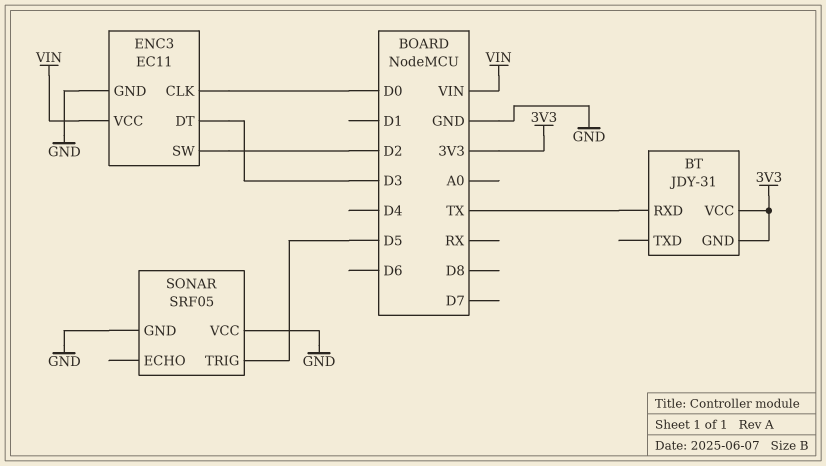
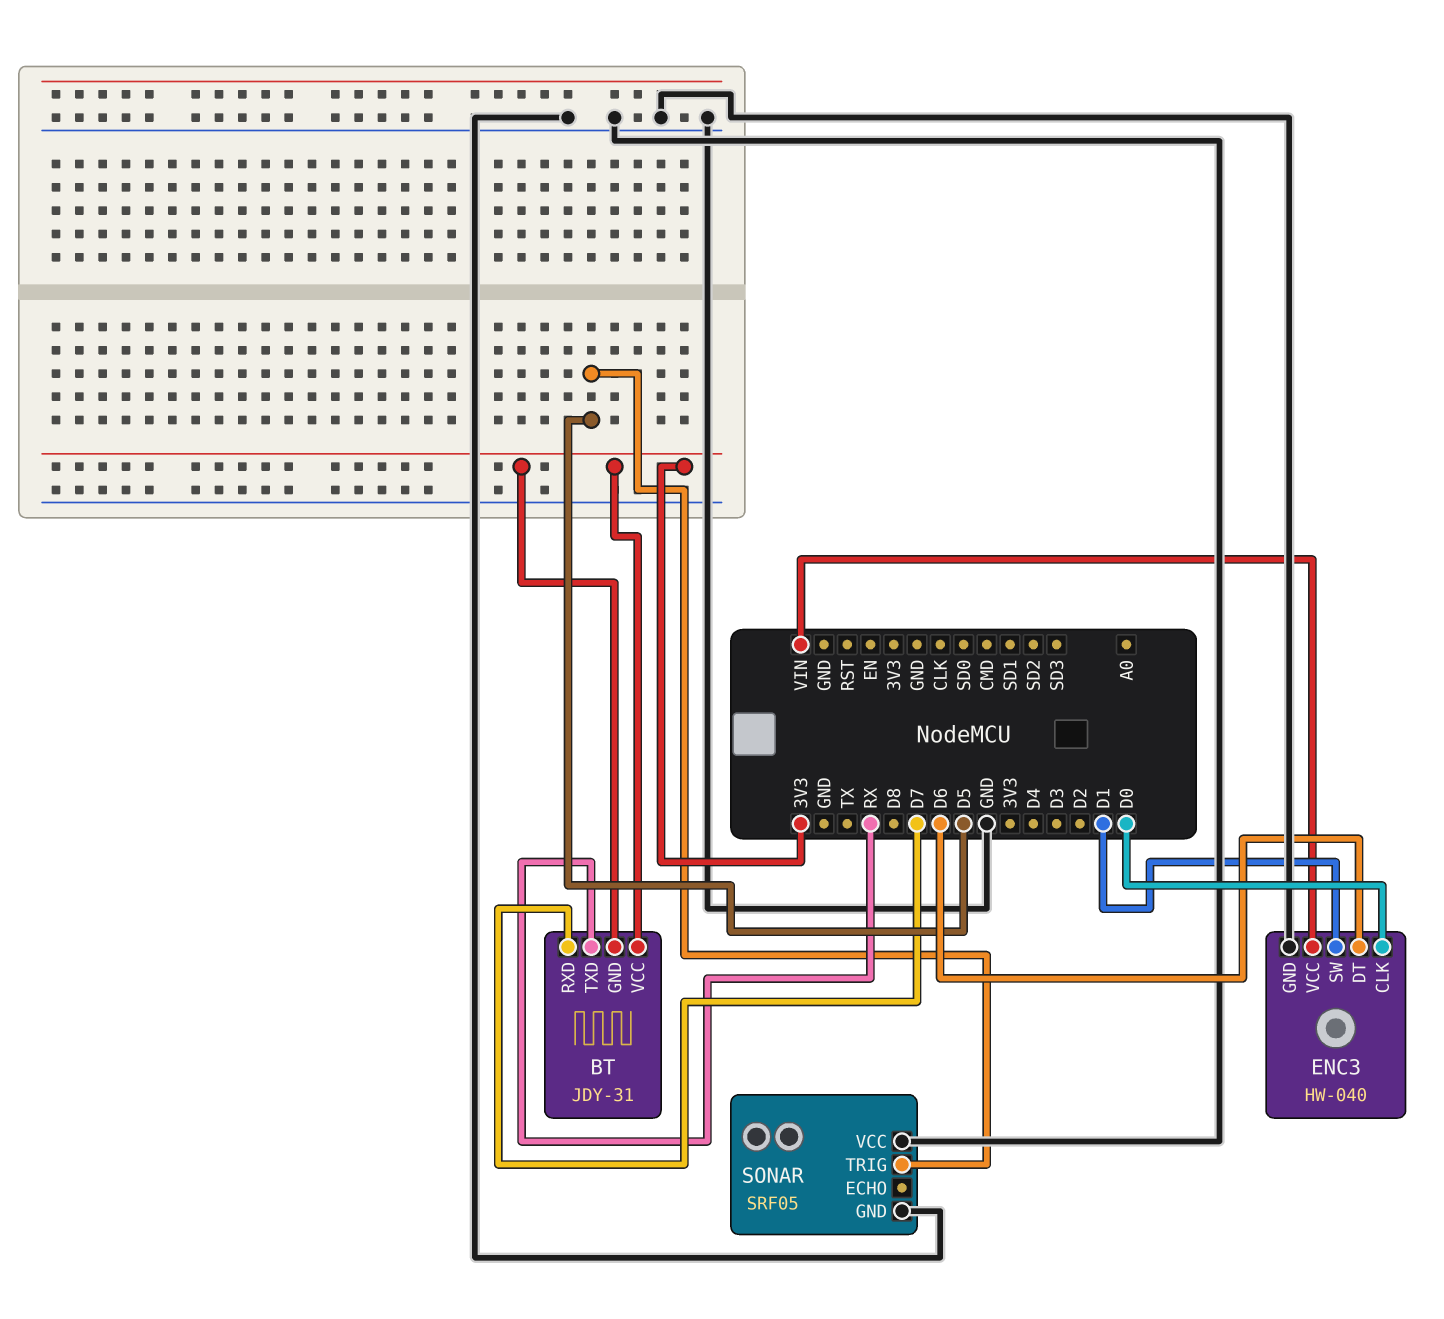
BT pin RXD: TX -> D7
BT pin TXD: none -> RX
ENC3: EC11 -> HW-040
ENC3 pin DT: D3 -> D6
ENC3 pin SW: D2 -> D1

